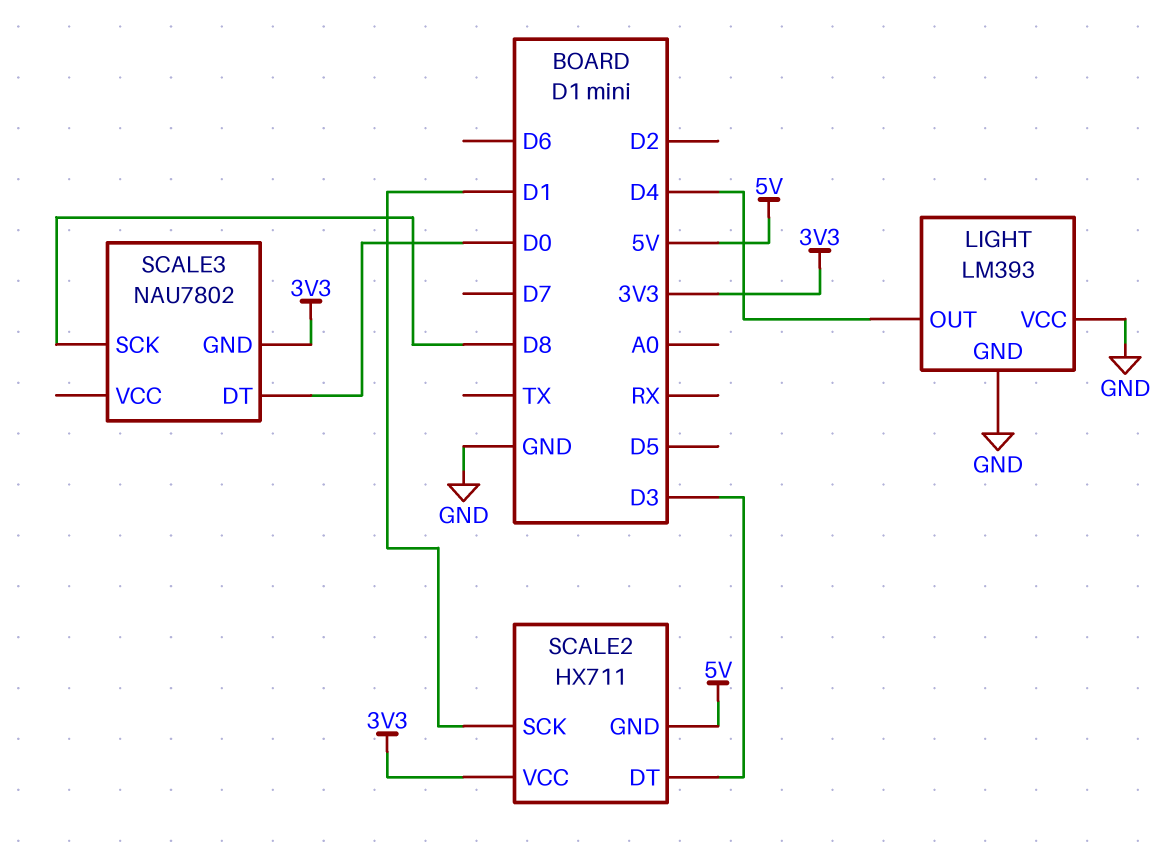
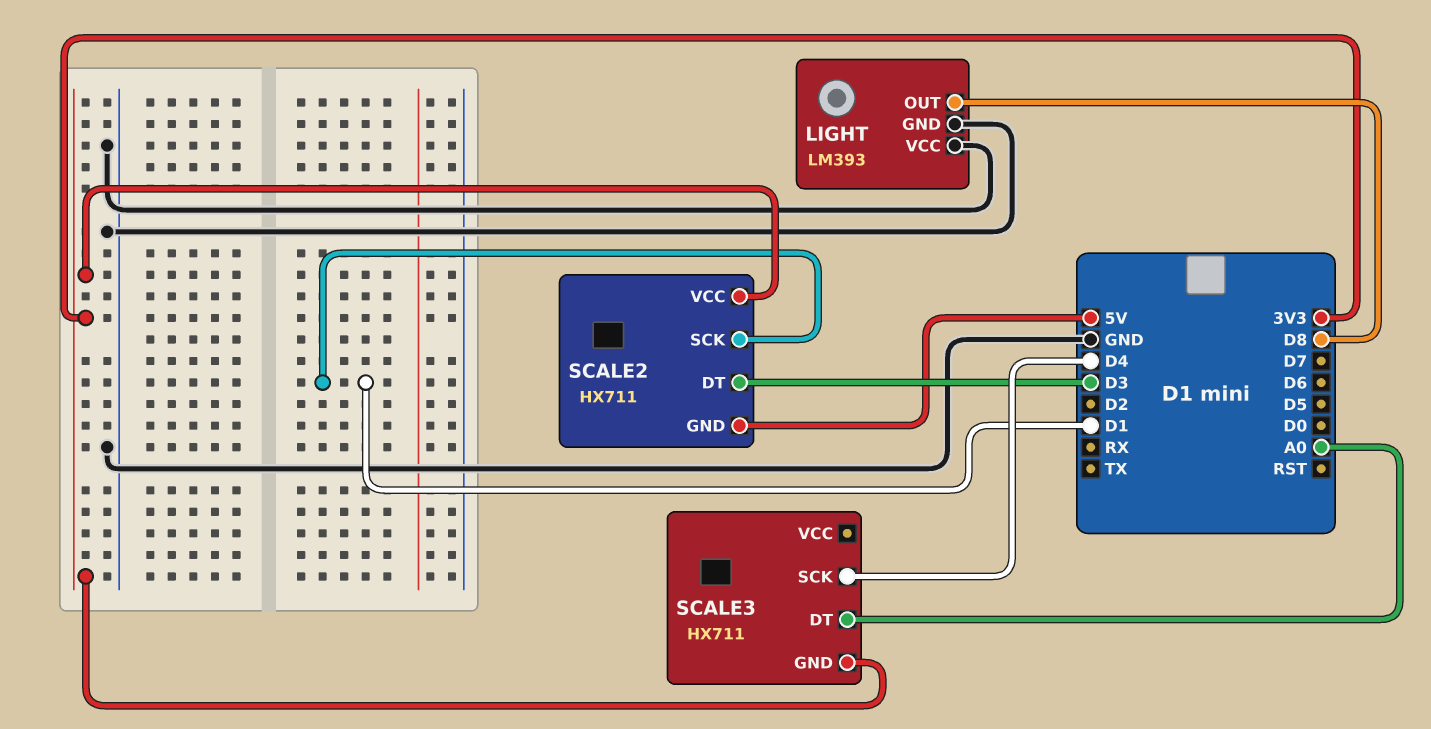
LIGHT pin OUT: D4 -> D8
SCALE3: NAU7802 -> HX711
SCALE3 pin DT: D0 -> A0
SCALE3 pin SCK: D8 -> D4

